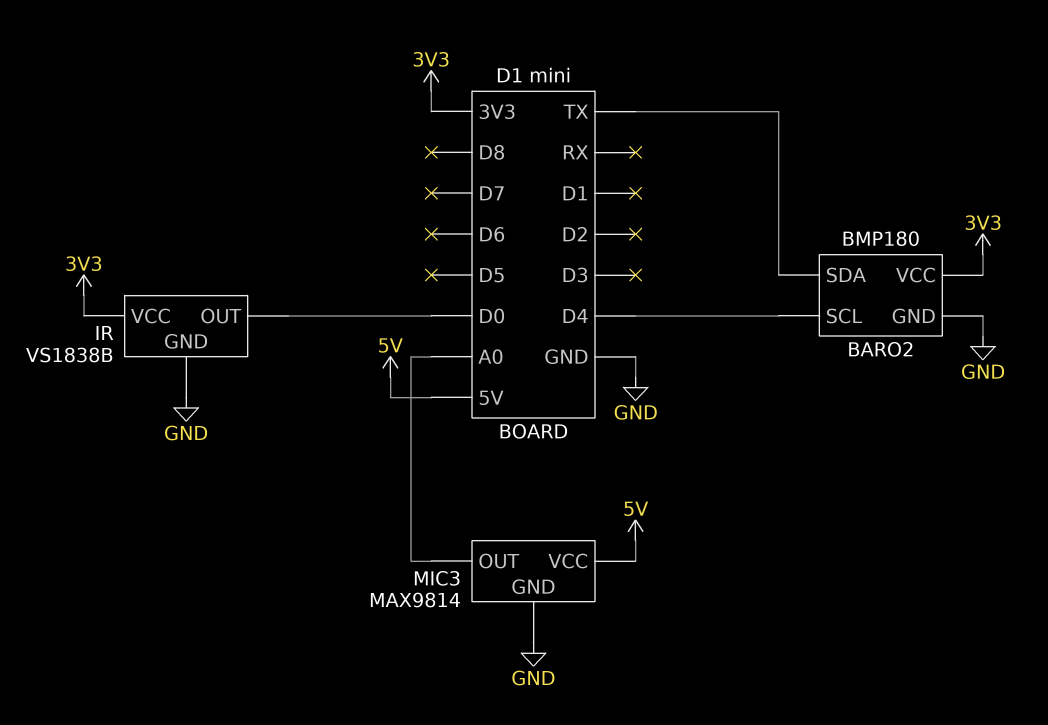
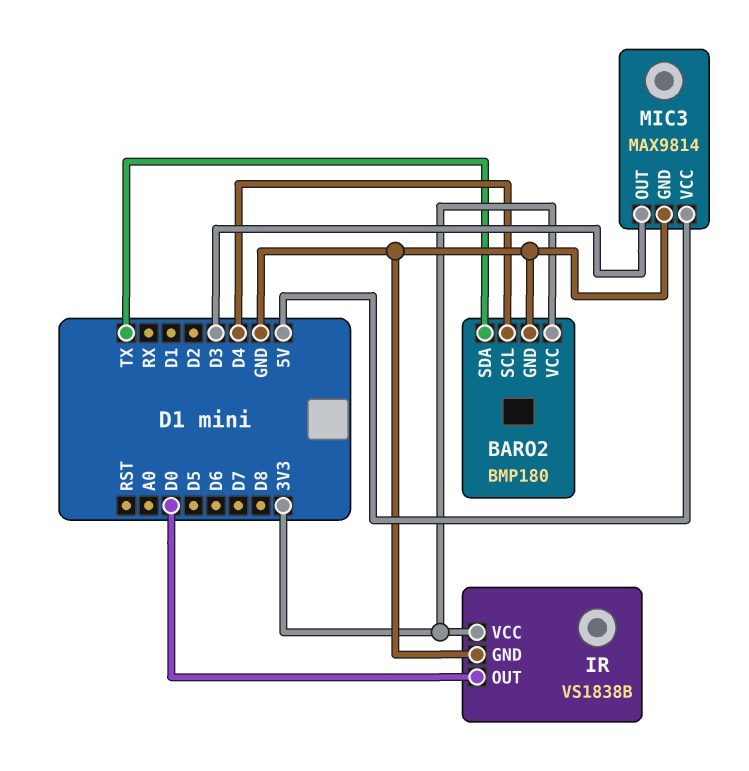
MIC3 pin OUT: A0 -> D3

